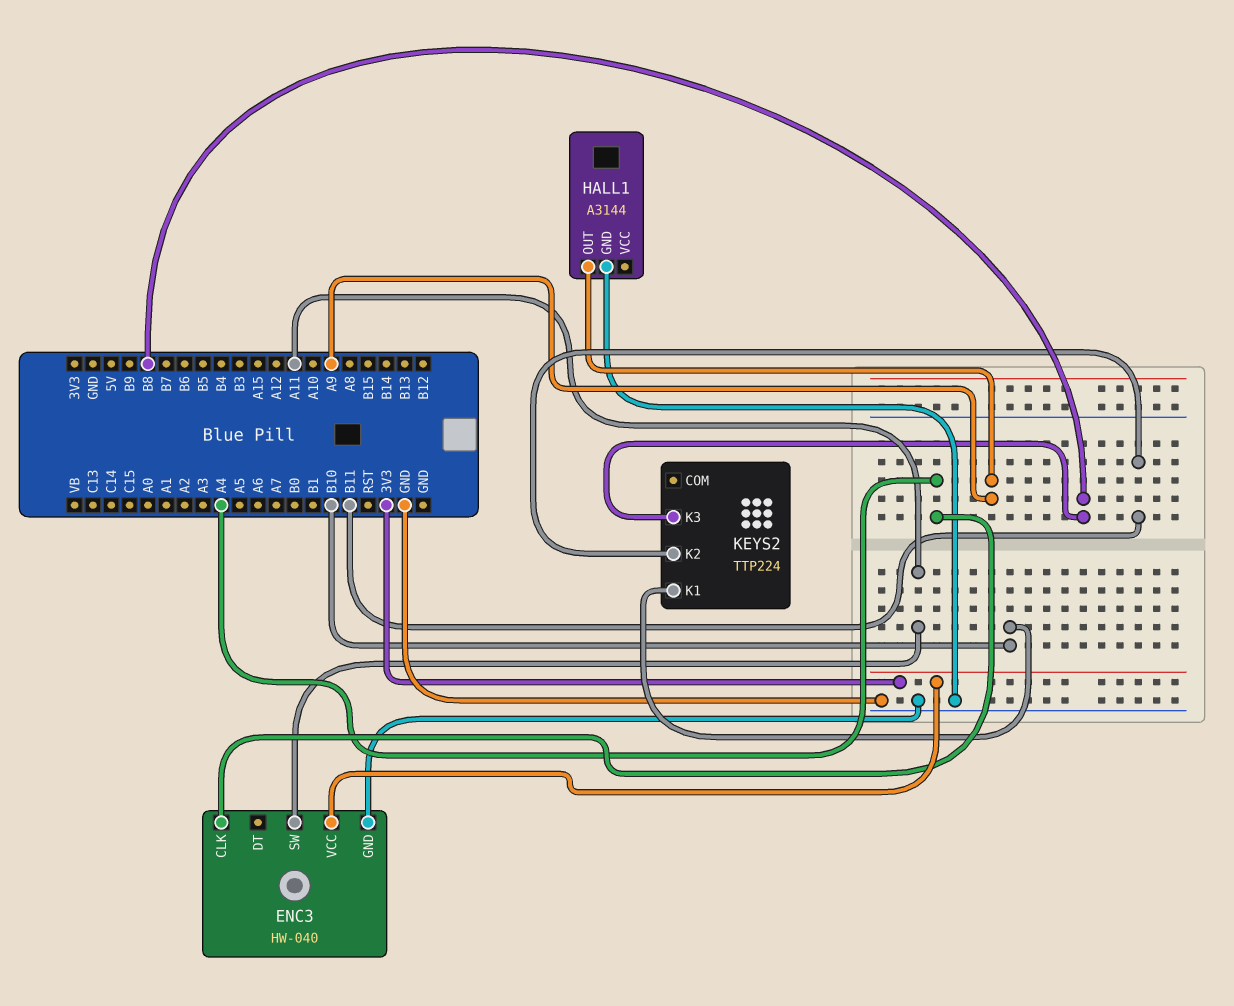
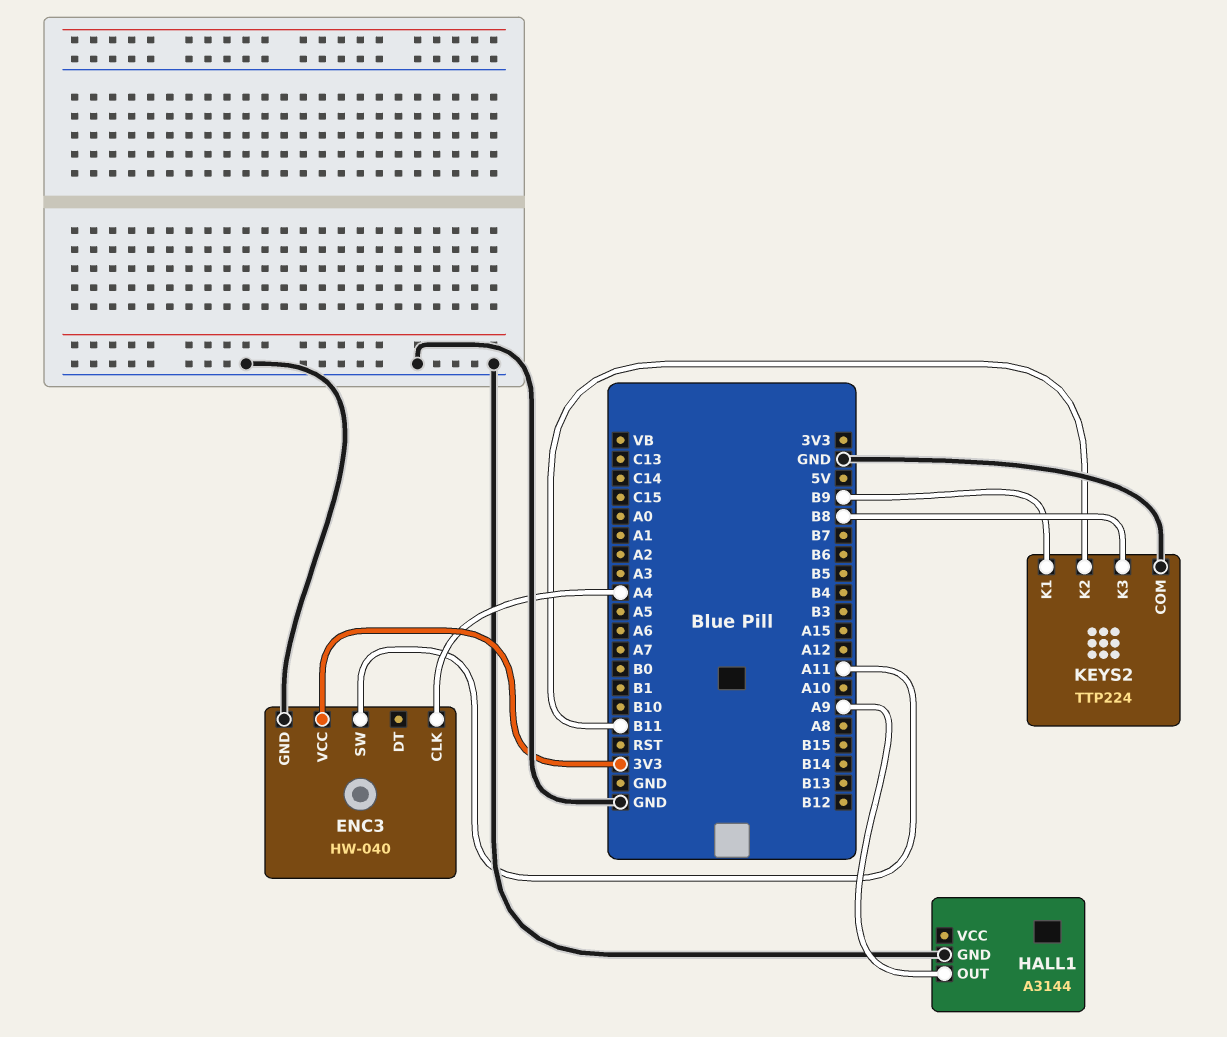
KEYS2 pin COM: none -> GND
KEYS2 pin K1: B10 -> B9

